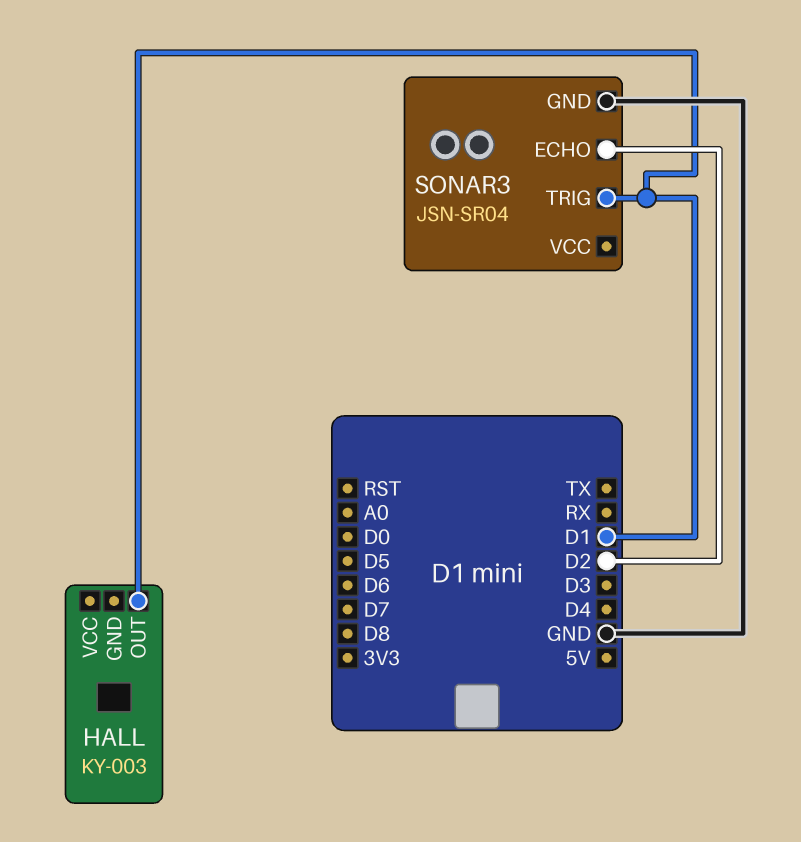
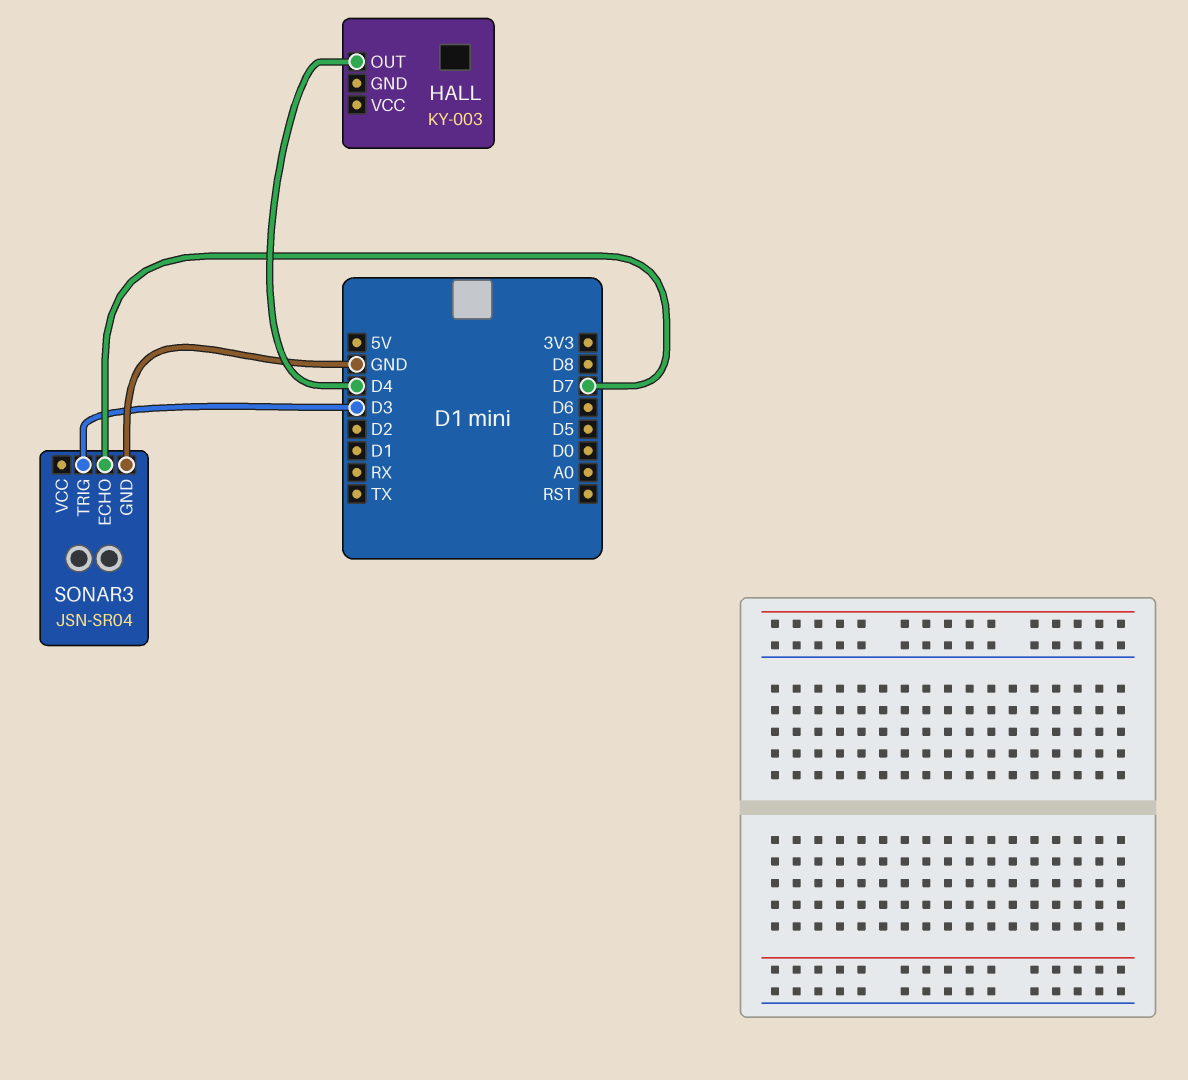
HALL pin OUT: D1 -> D4
SONAR3 pin ECHO: D2 -> D7
SONAR3 pin TRIG: D1 -> D3

